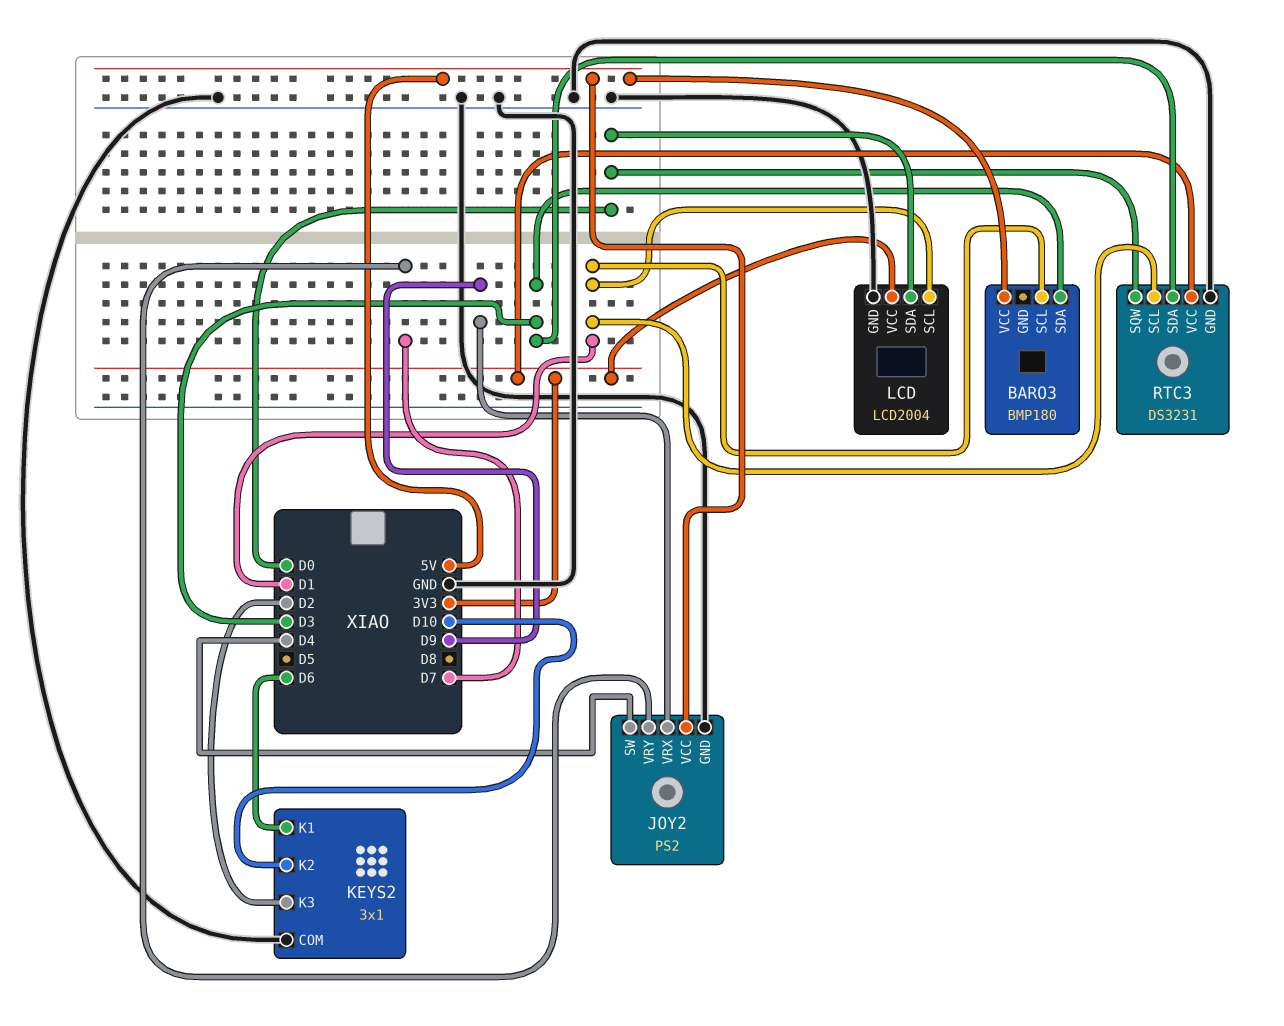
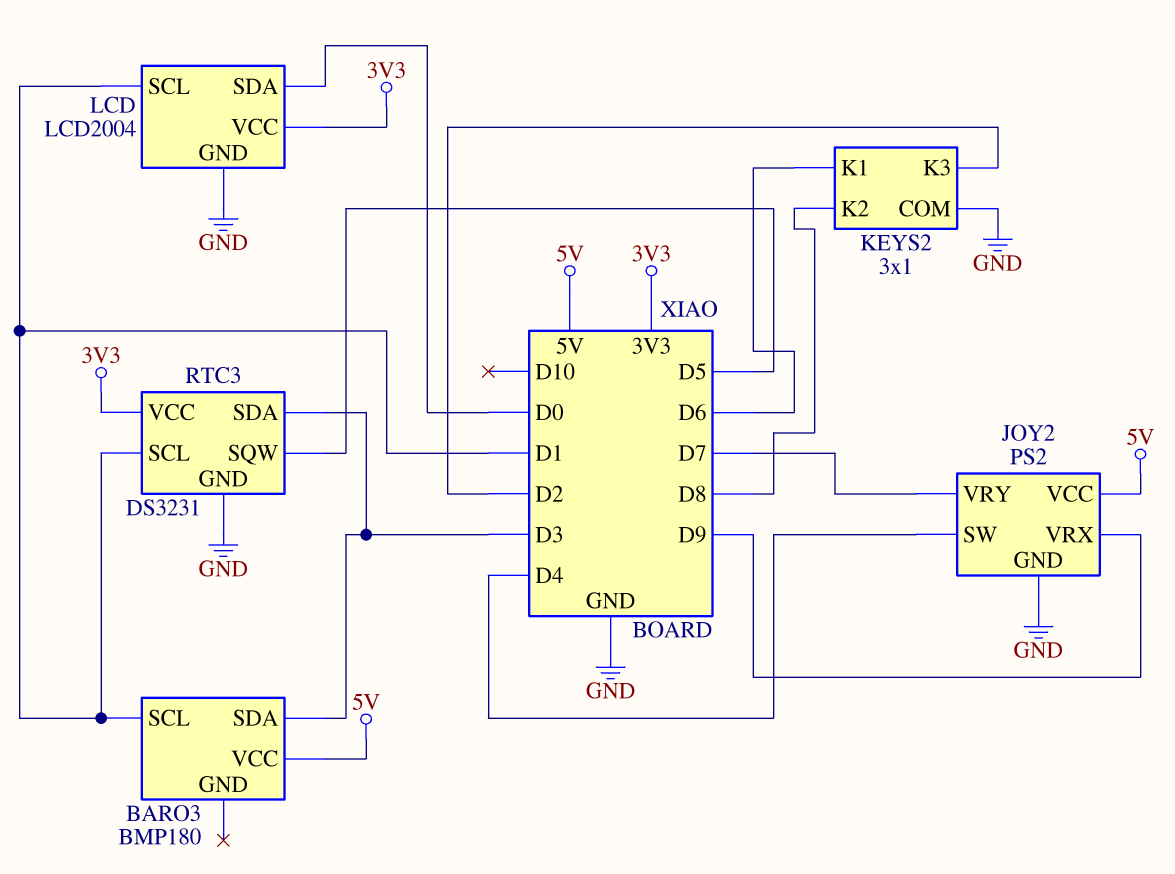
KEYS2 pin K2: D10 -> D8
RTC3 pin SQW: D0 -> D5

